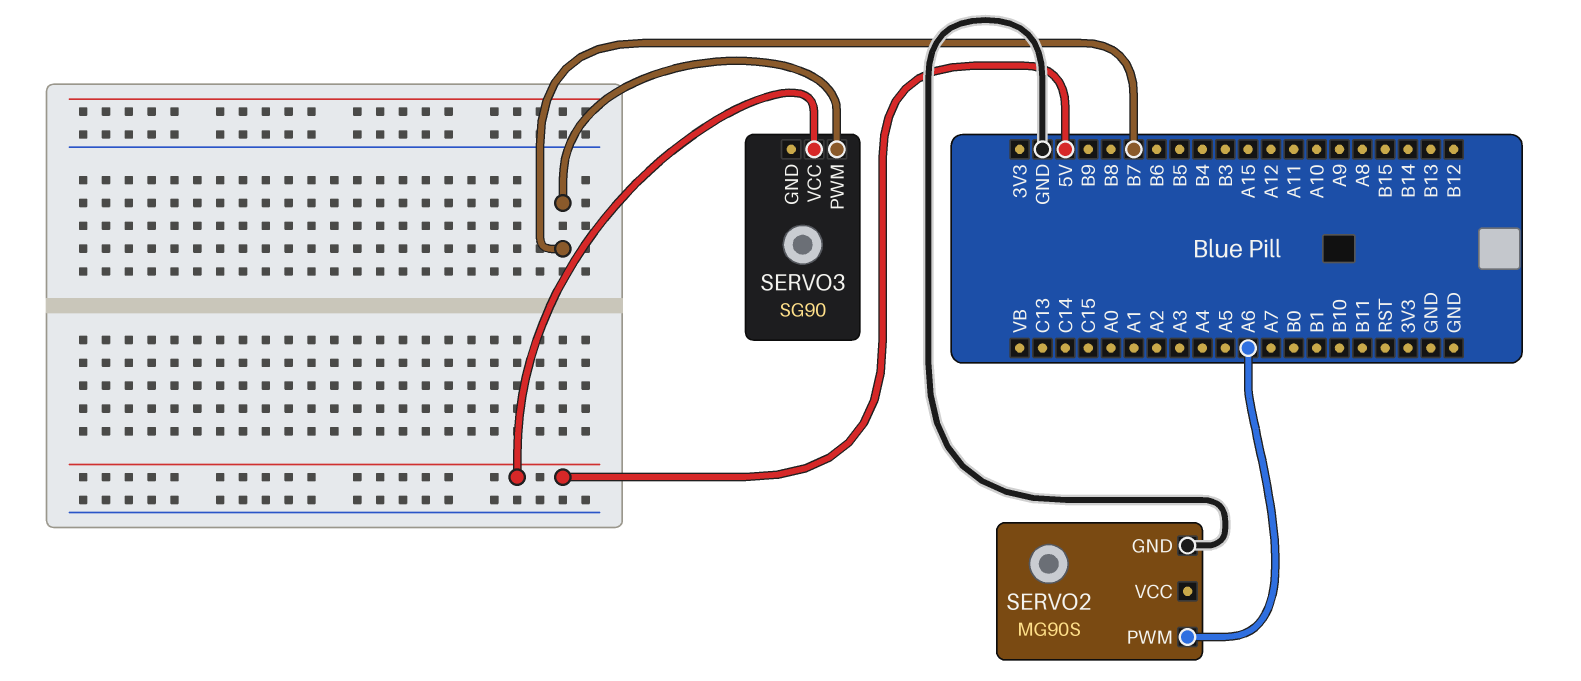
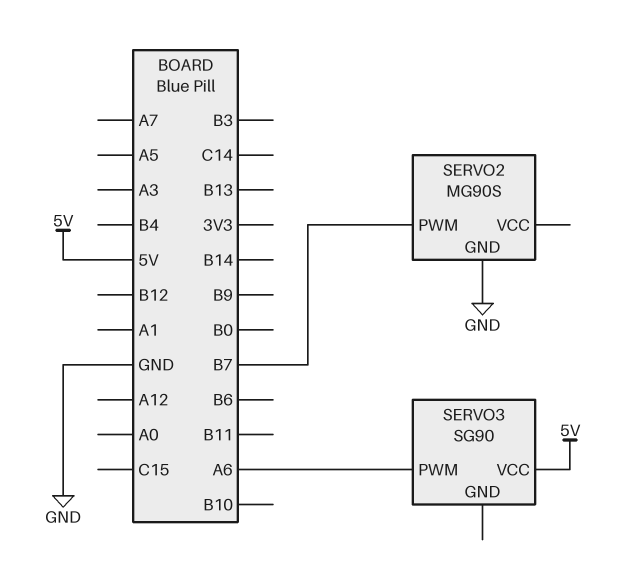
SERVO2 pin PWM: A6 -> B7
SERVO3 pin PWM: B7 -> A6

